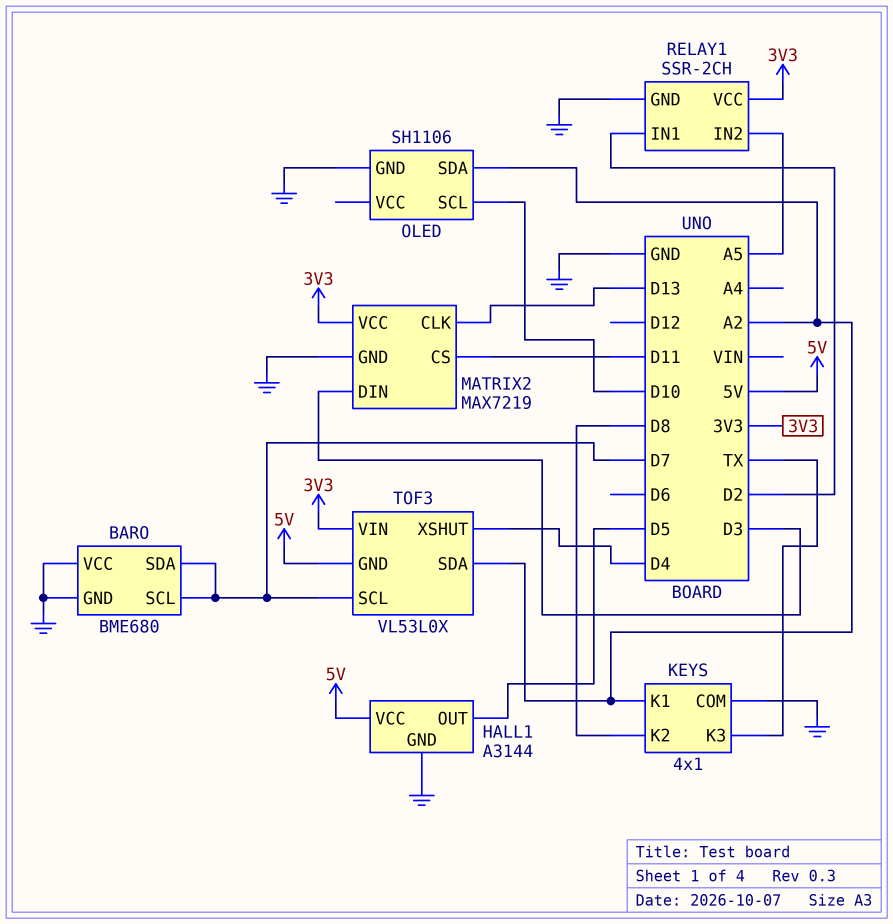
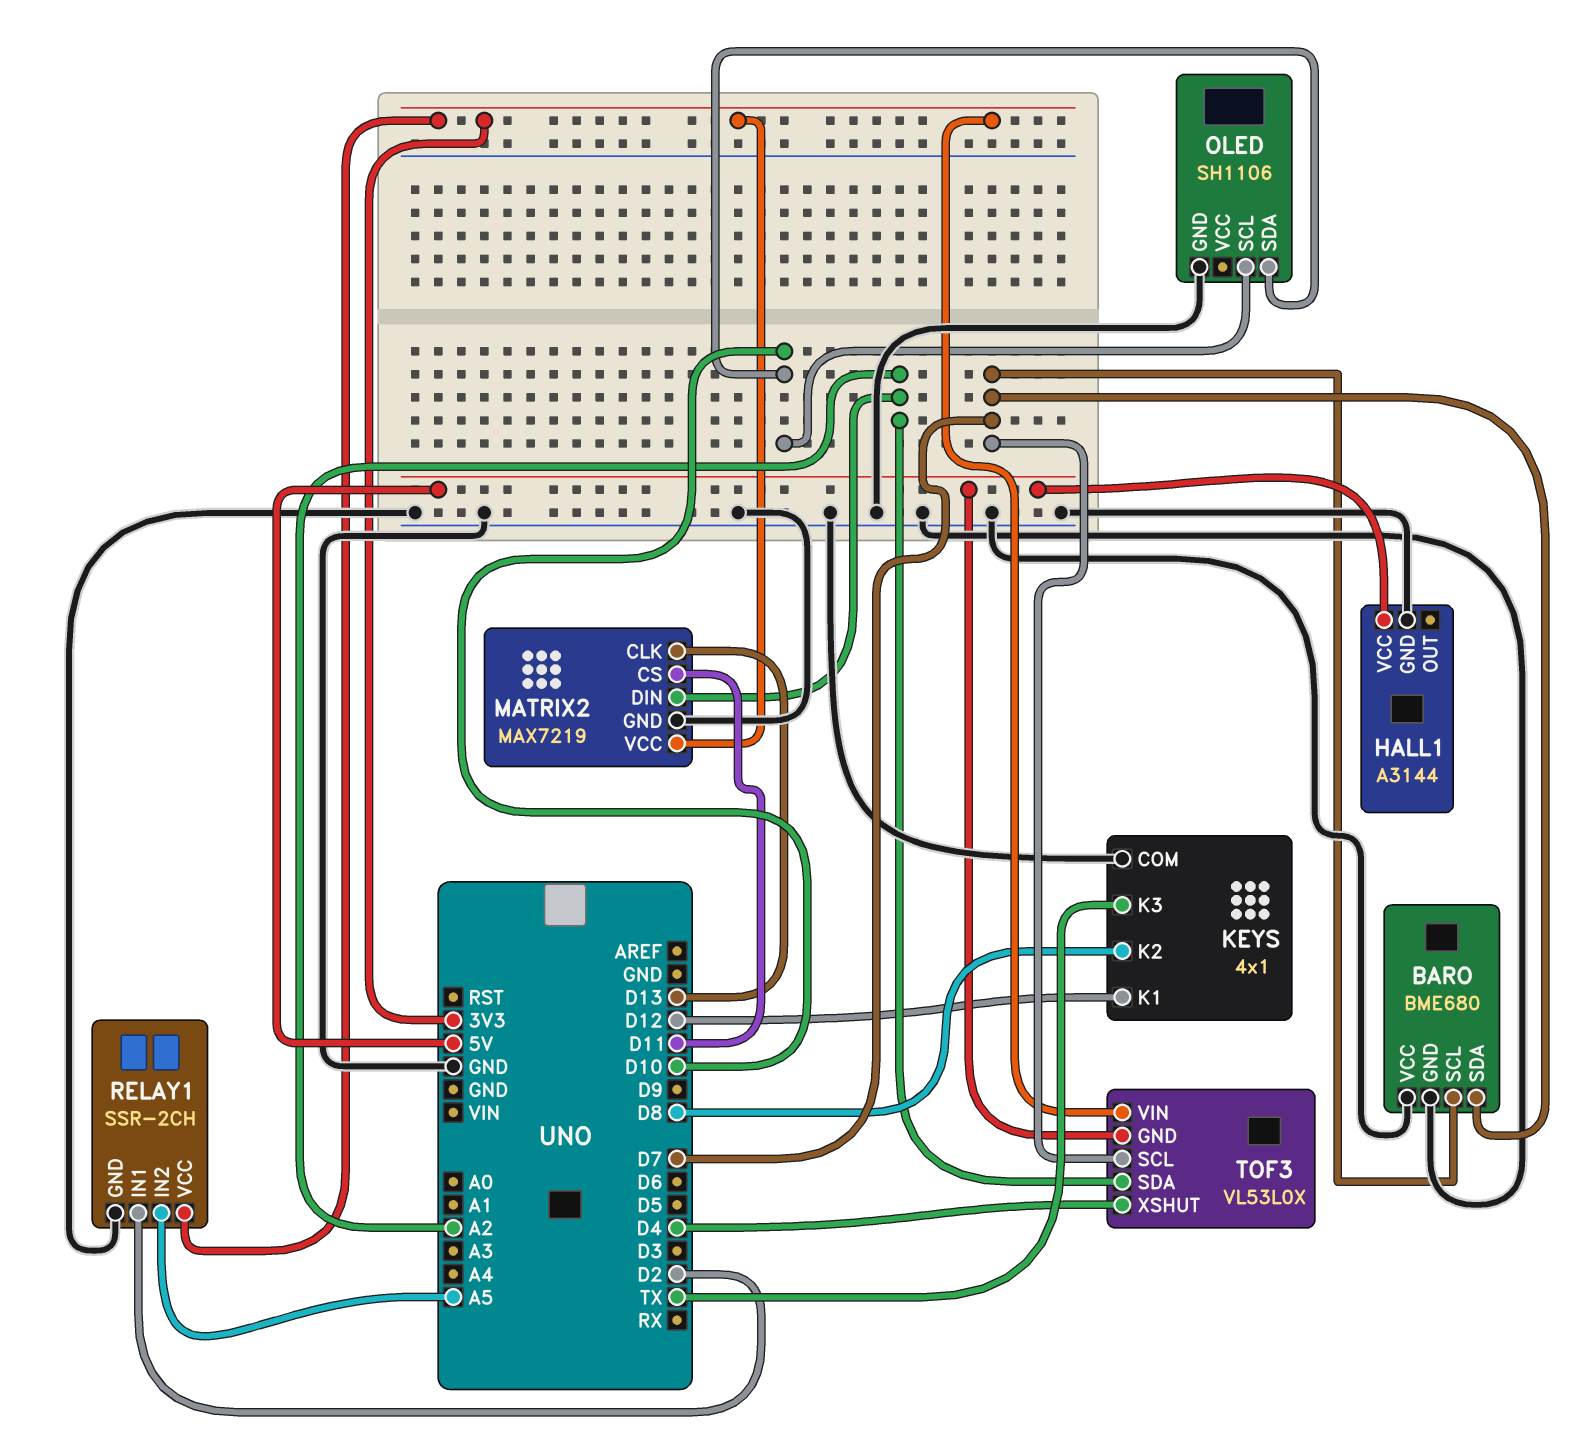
HALL1 pin OUT: D5 -> none
KEYS pin K1: A2 -> D12
MATRIX2 pin DIN: D3 -> A2
OLED pin SDA: A2 -> D10

